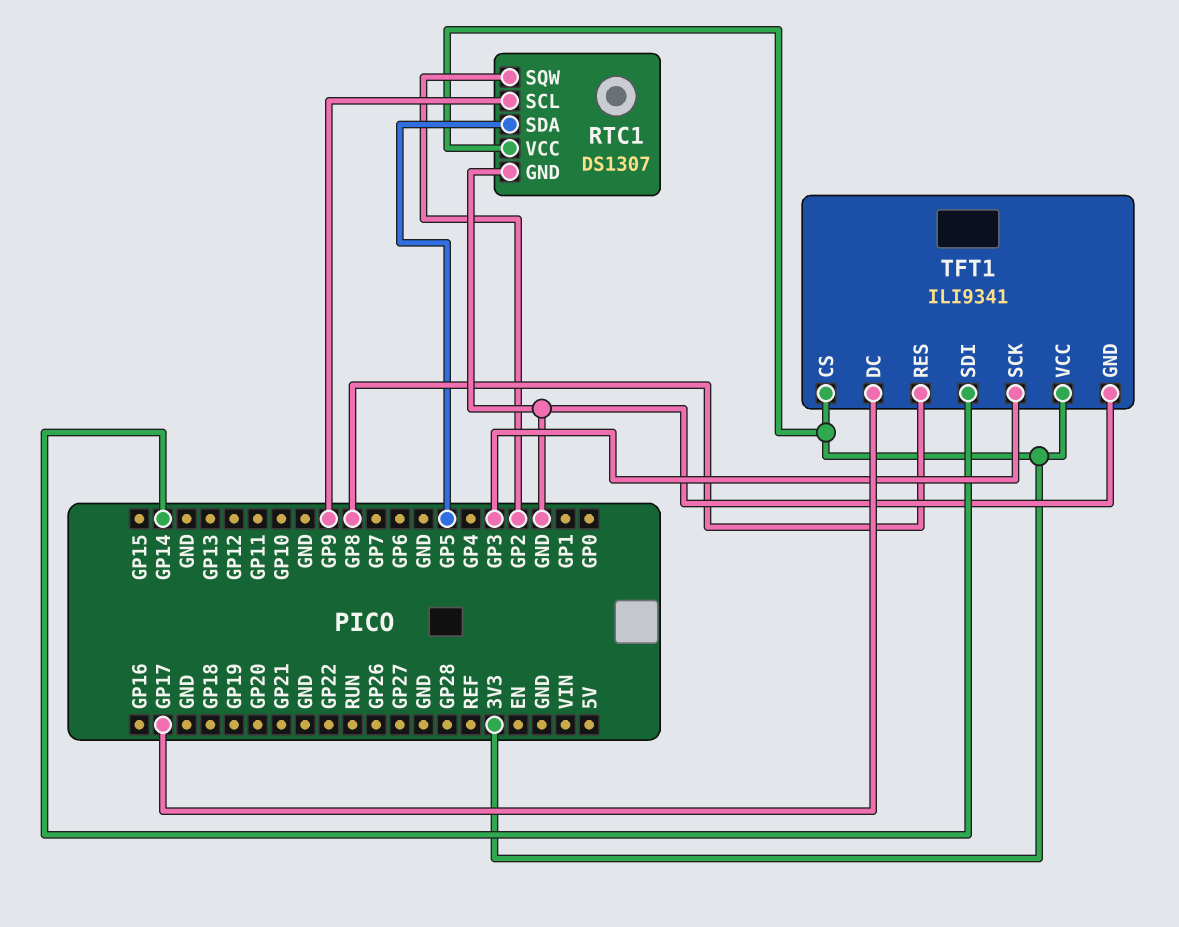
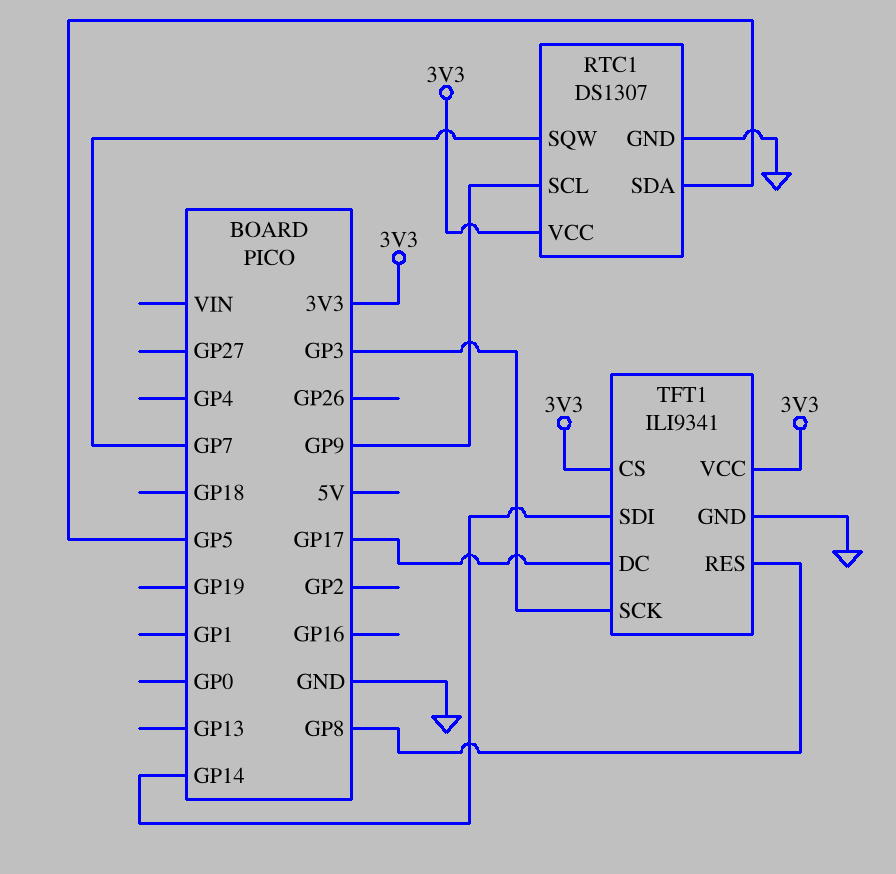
RTC1 pin SQW: GP2 -> GP7

